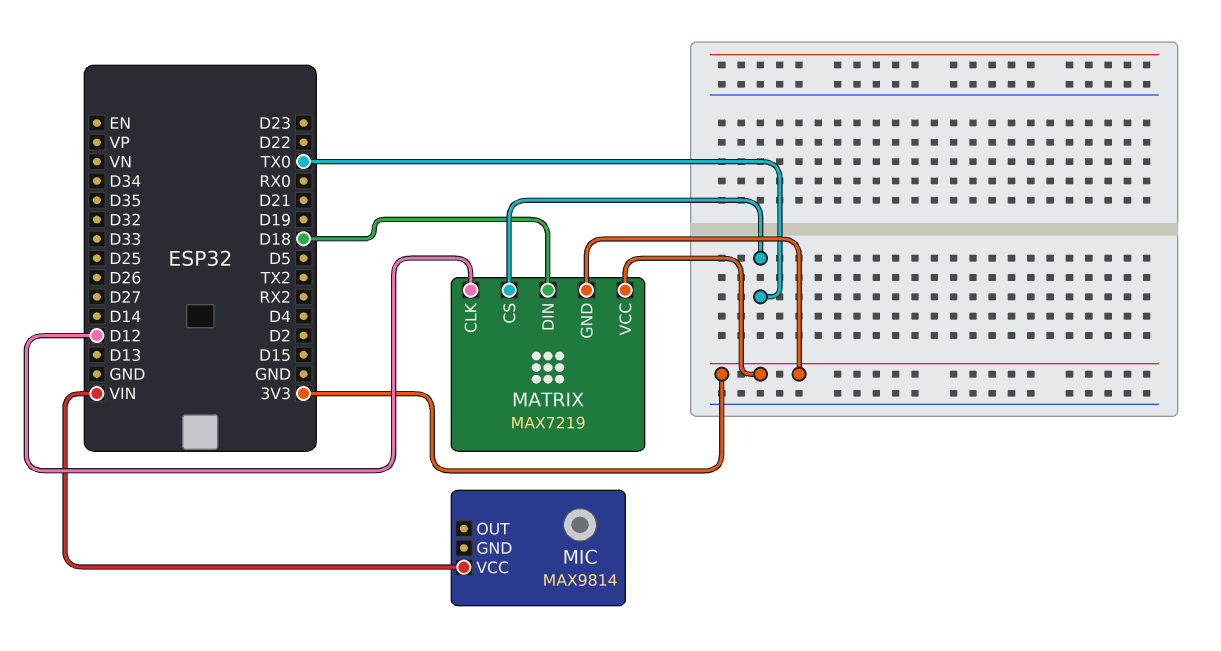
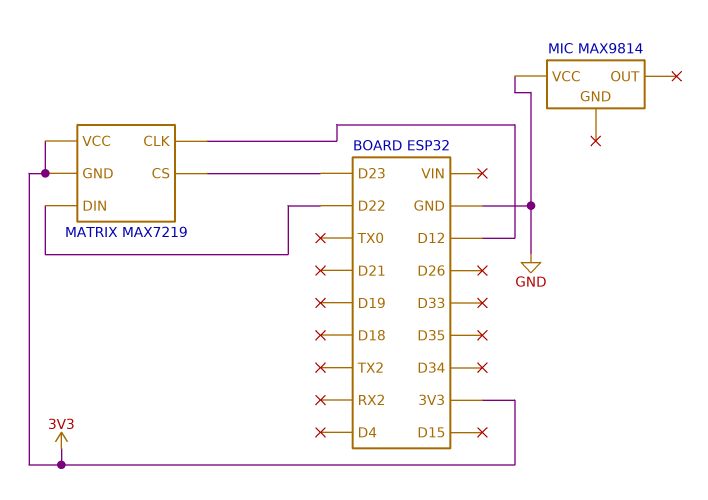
MATRIX pin CS: TX0 -> D23
MATRIX pin DIN: D18 -> D22
MIC pin VCC: VIN -> GND

